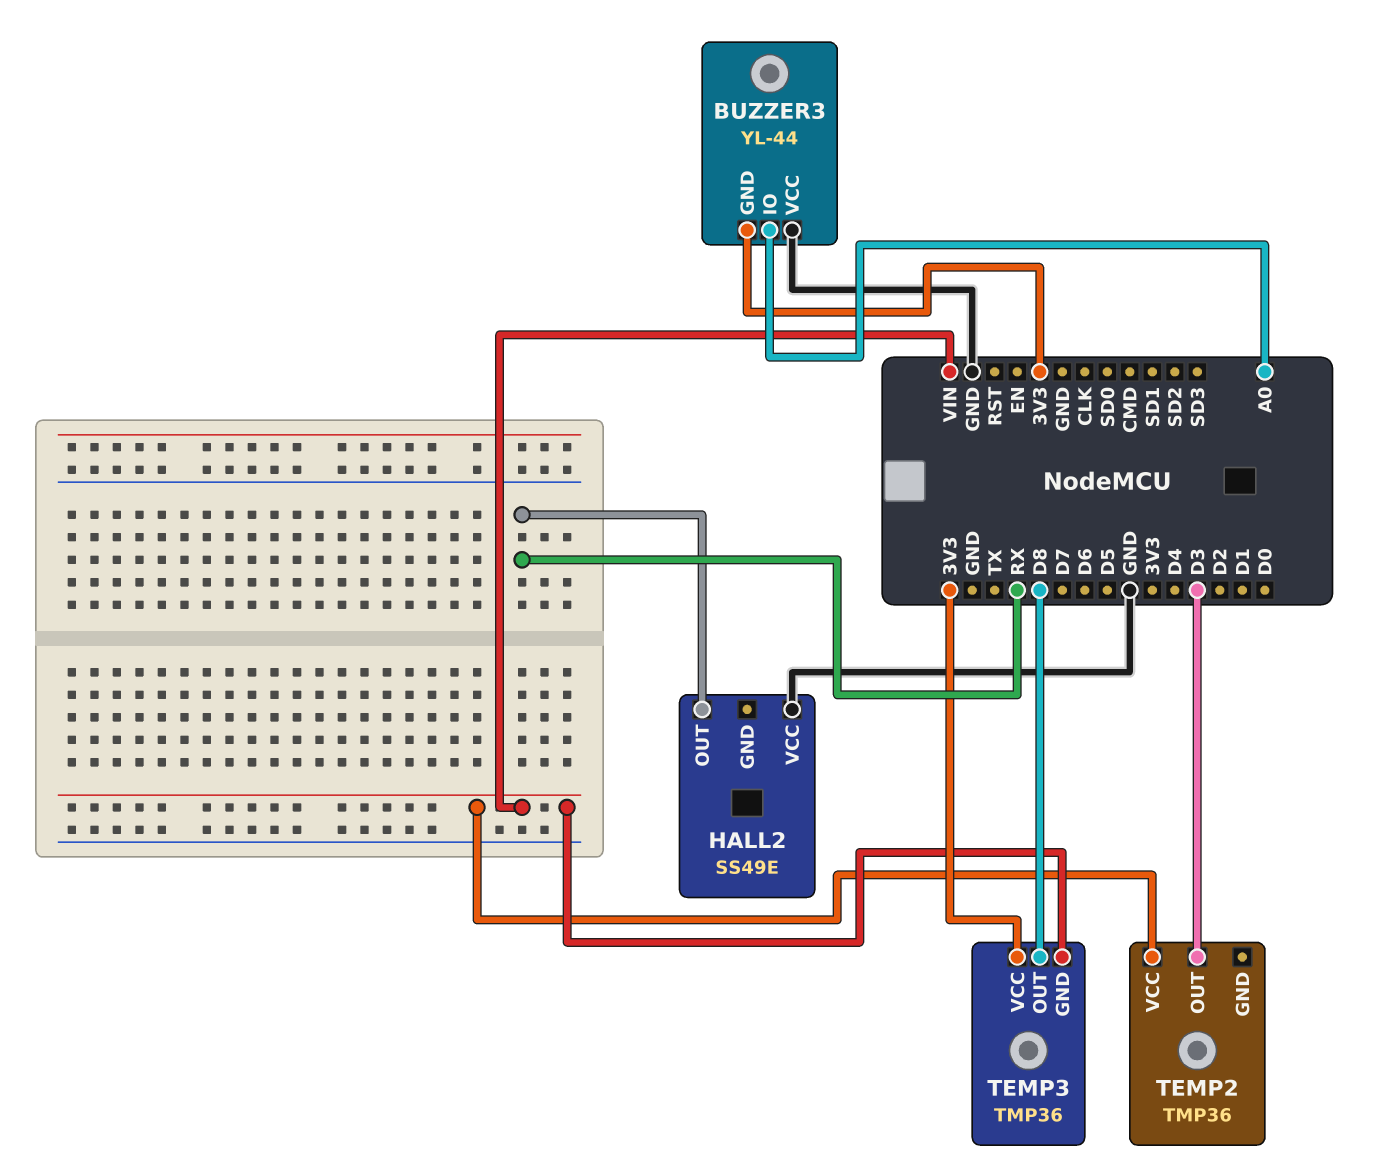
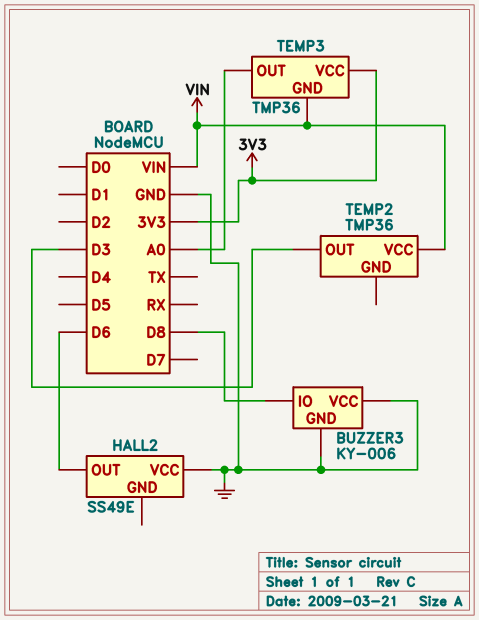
BUZZER3: YL-44 -> KY-006
BUZZER3 pin GND: 3V3 -> GND
BUZZER3 pin IO: A0 -> D8
HALL2 pin OUT: RX -> D6
TEMP3 pin OUT: D8 -> A0

